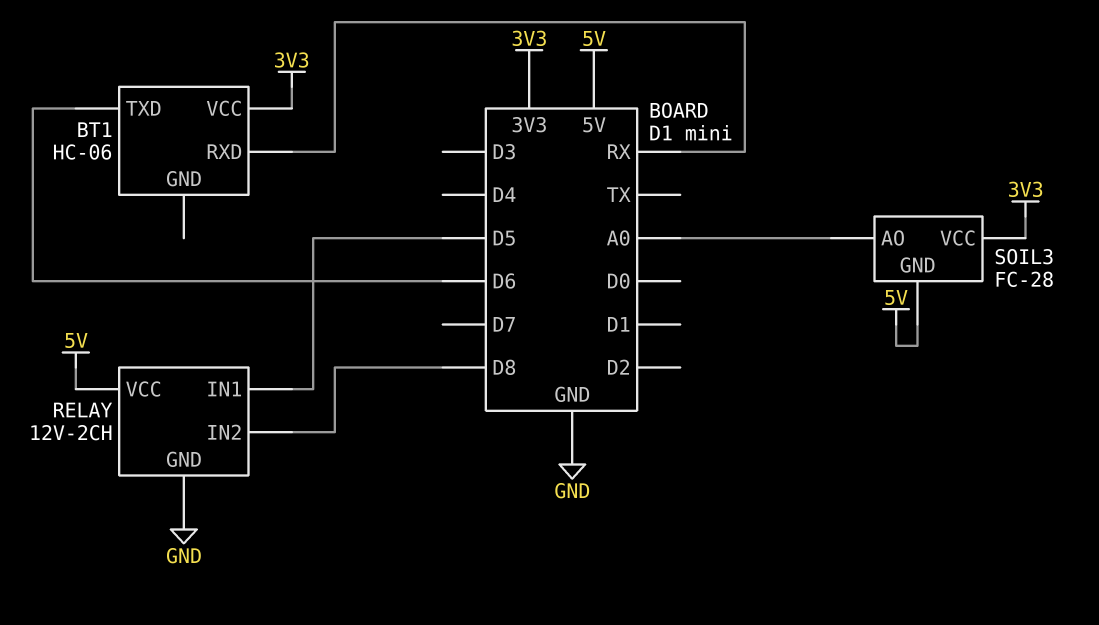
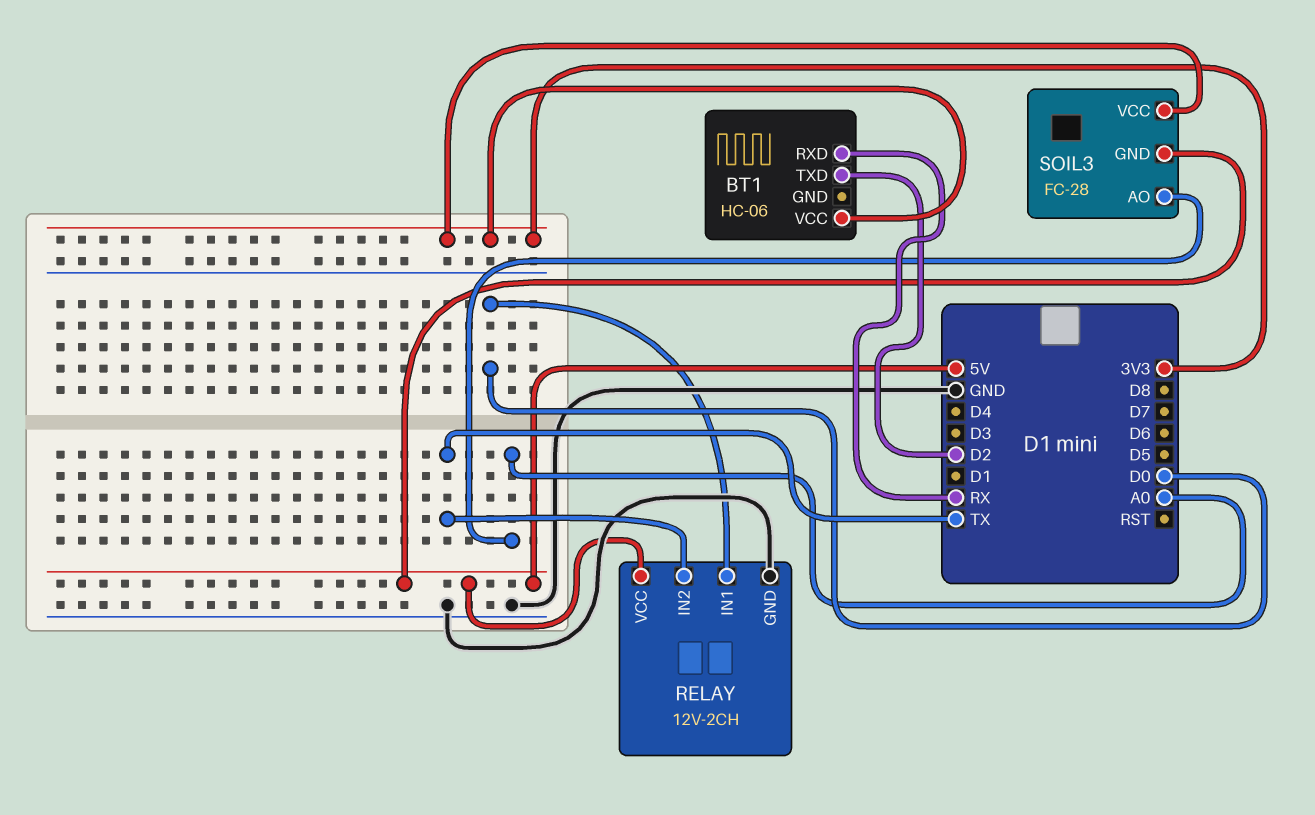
BT1 pin TXD: D6 -> D2
RELAY pin IN1: D5 -> D0
RELAY pin IN2: D8 -> TX

